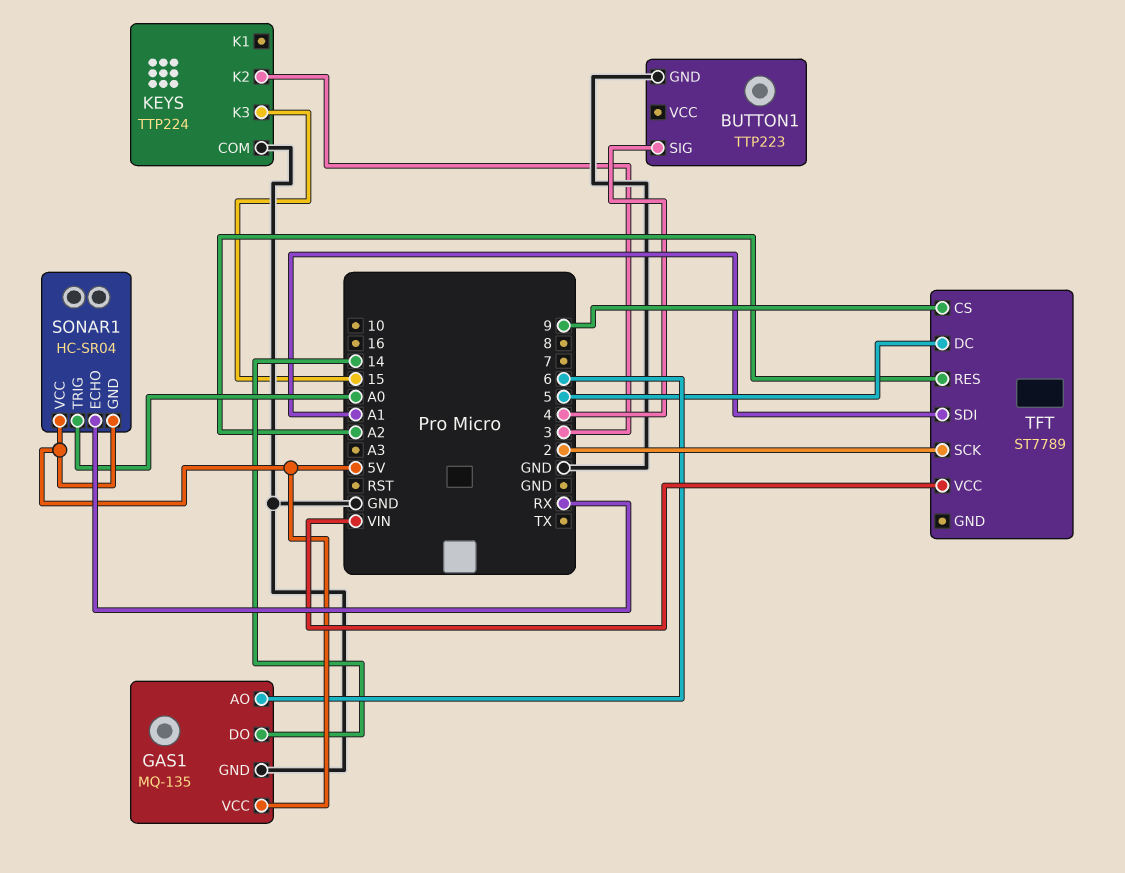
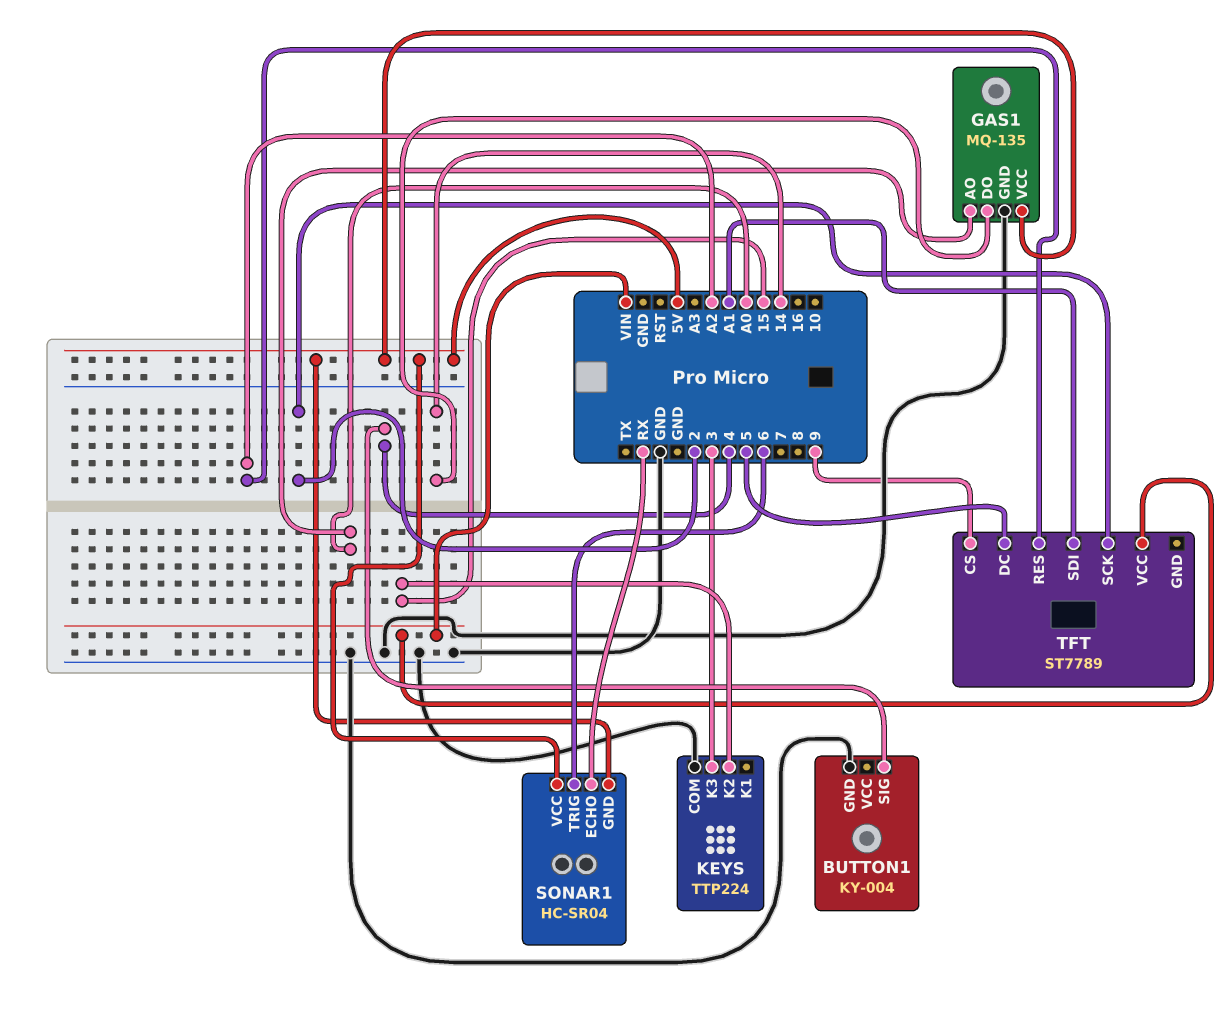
BUTTON1: TTP223 -> KY-004
GAS1 pin AO: 6 -> A0
KEYS pin K2: 3 -> 15
KEYS pin K3: 15 -> 3
SONAR1 pin TRIG: A0 -> 6

